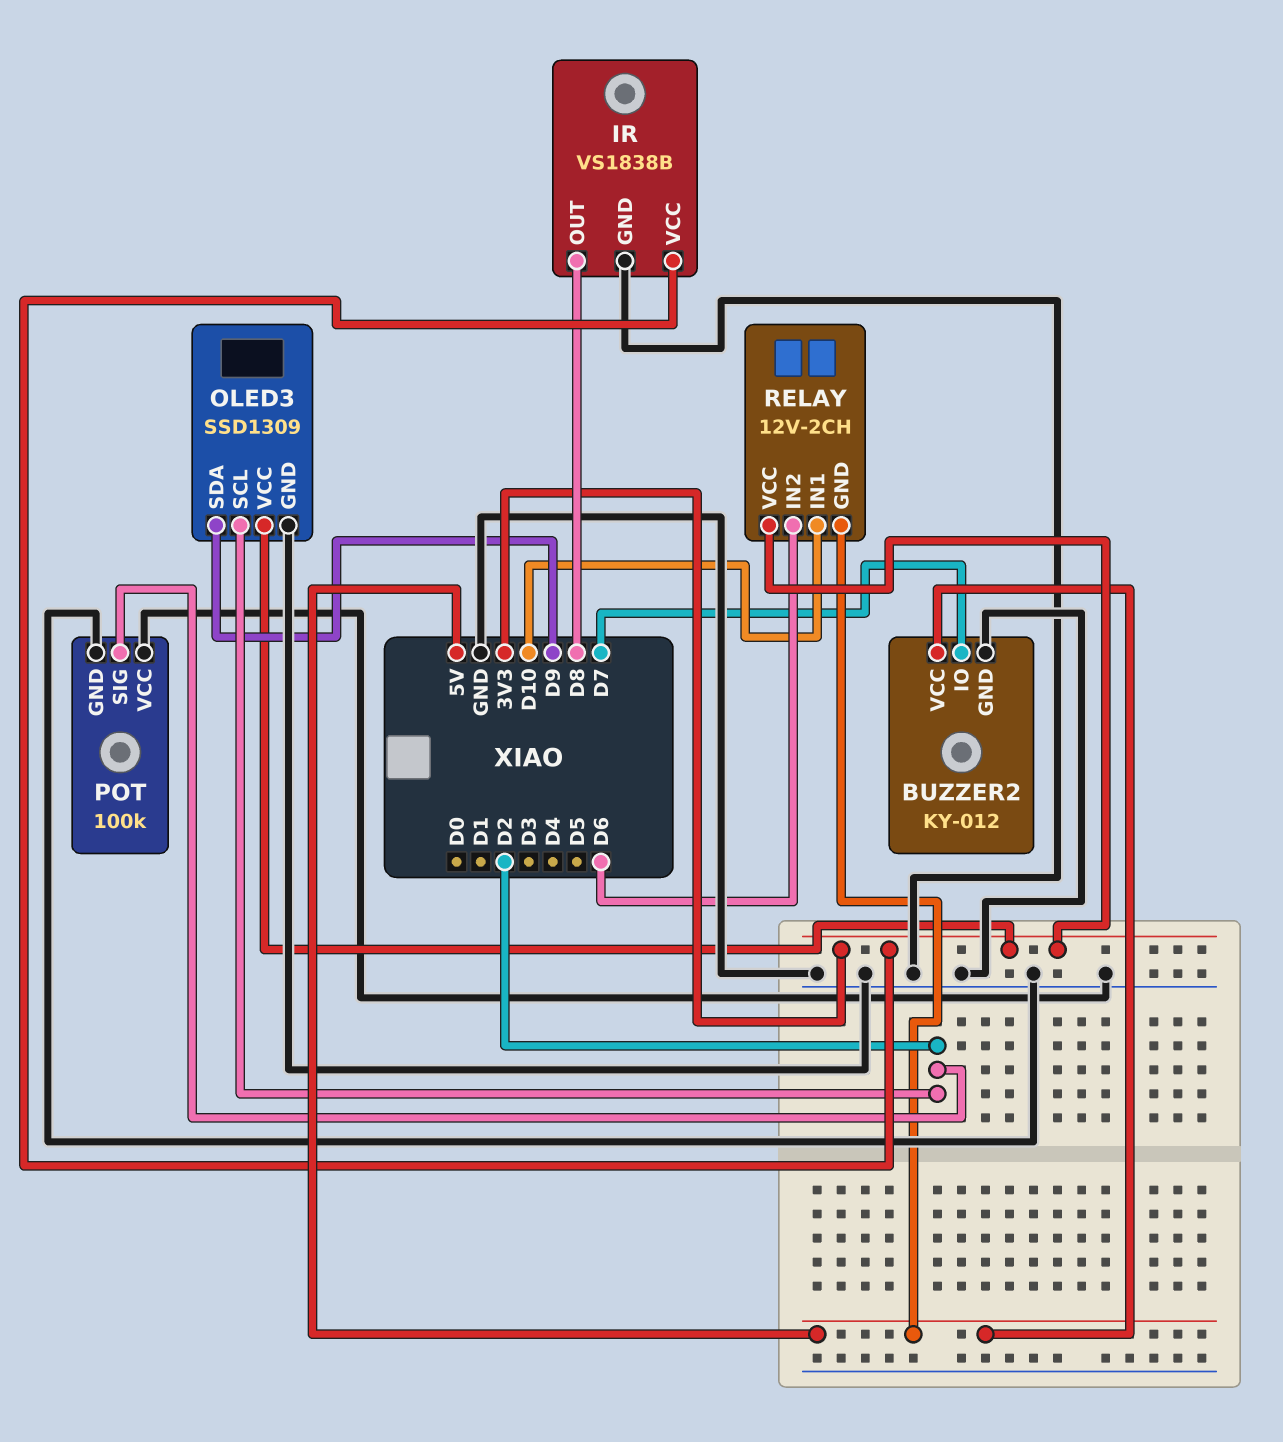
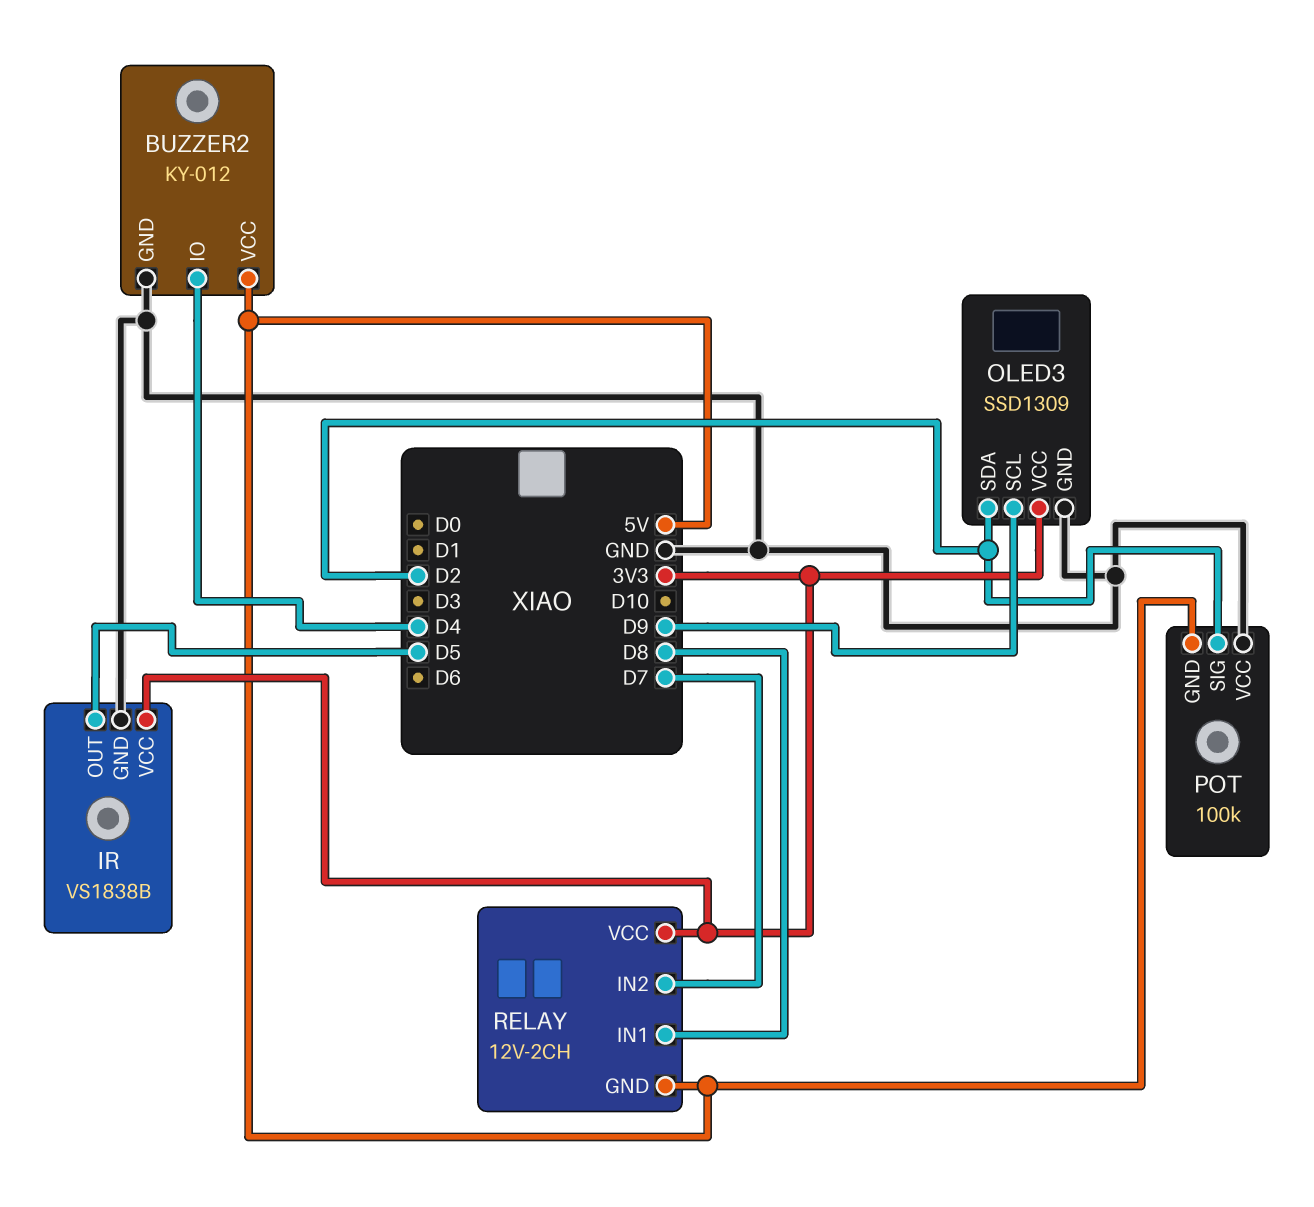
BUZZER2 pin IO: D7 -> D4
IR pin OUT: D8 -> D5
OLED3 pin SCL: D2 -> D9
OLED3 pin SDA: D9 -> D2
POT pin GND: GND -> 5V
RELAY pin IN1: D10 -> D8
RELAY pin IN2: D6 -> D7

